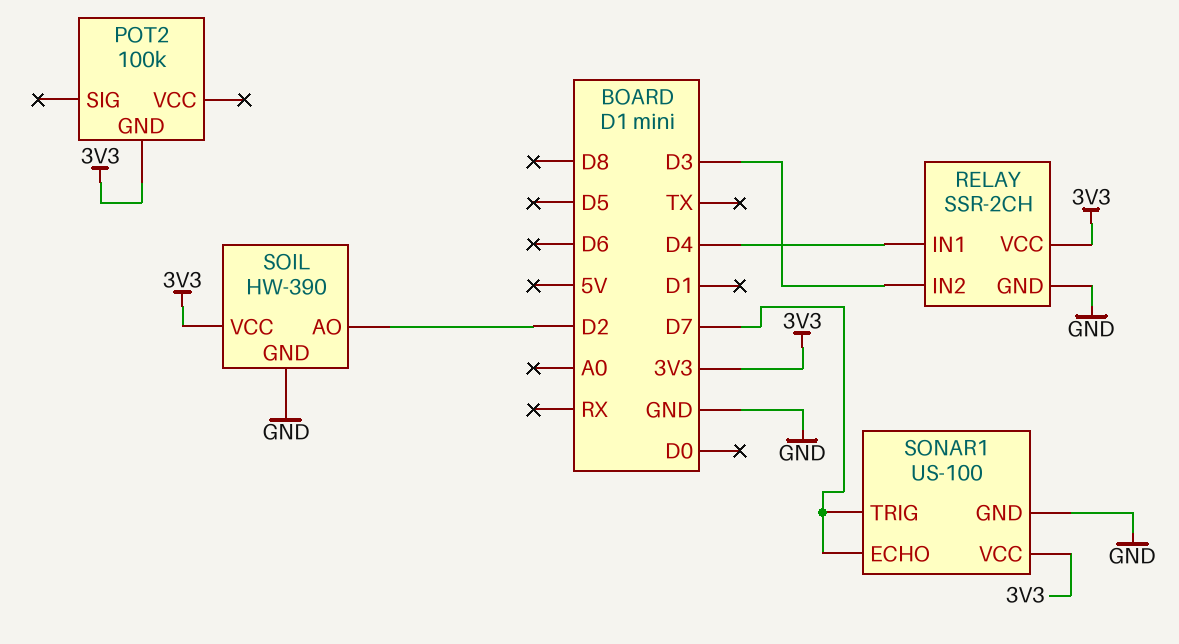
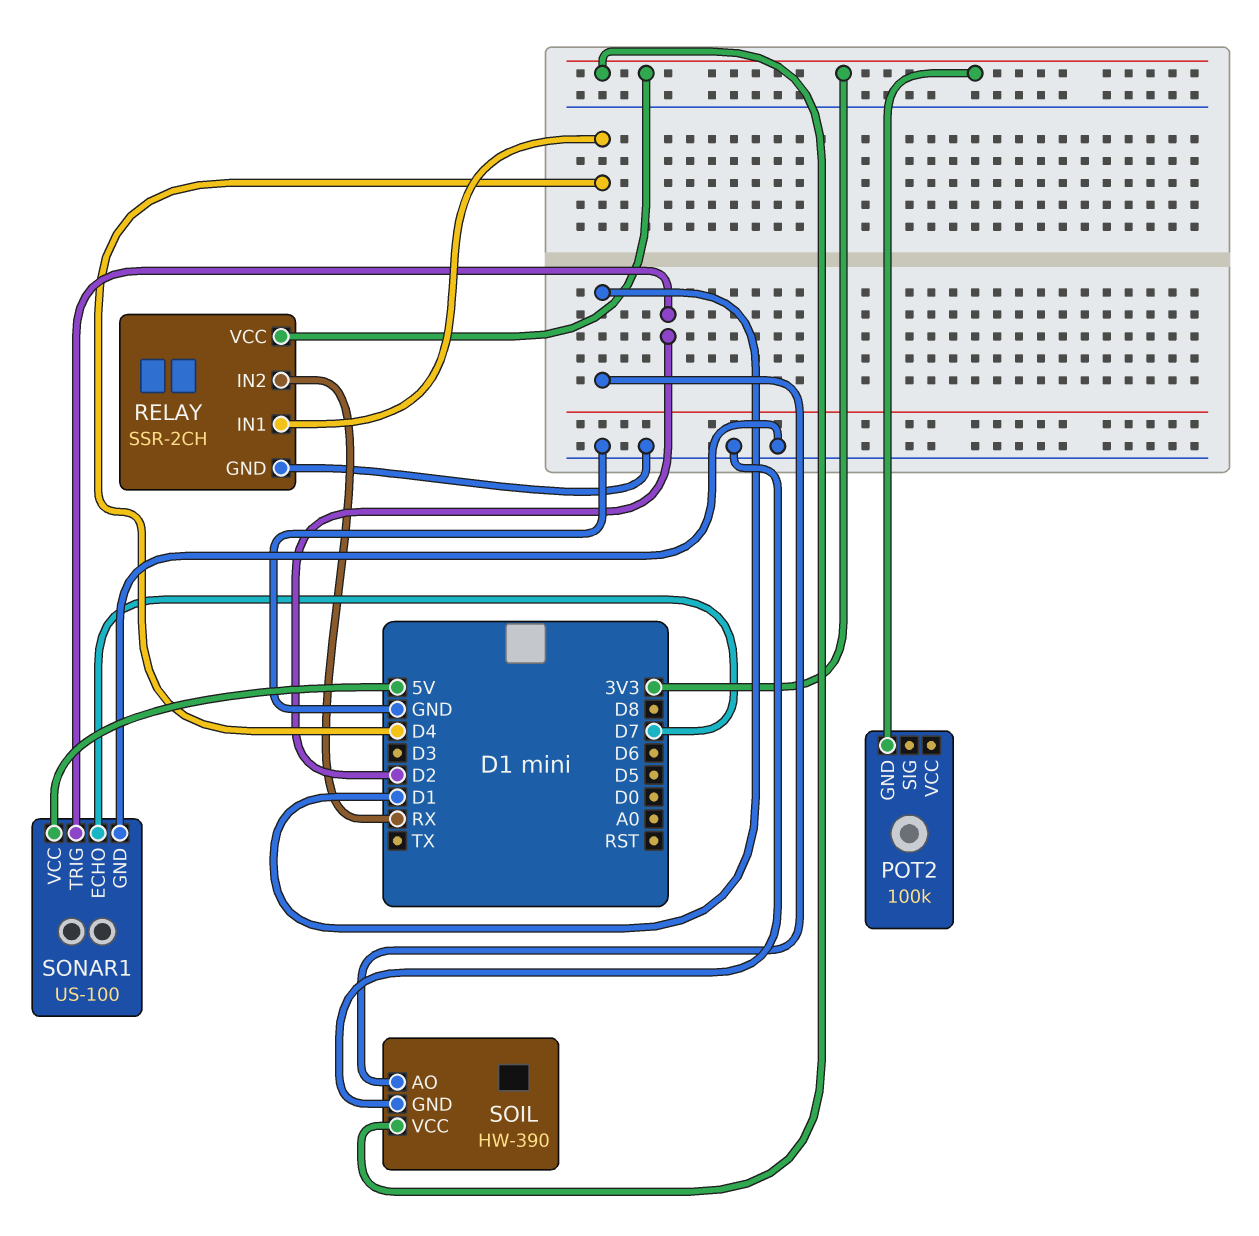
RELAY pin IN2: D3 -> RX
SOIL pin AO: D2 -> D1
SONAR1 pin TRIG: D7 -> D2
SONAR1 pin VCC: 3V3 -> 5V

